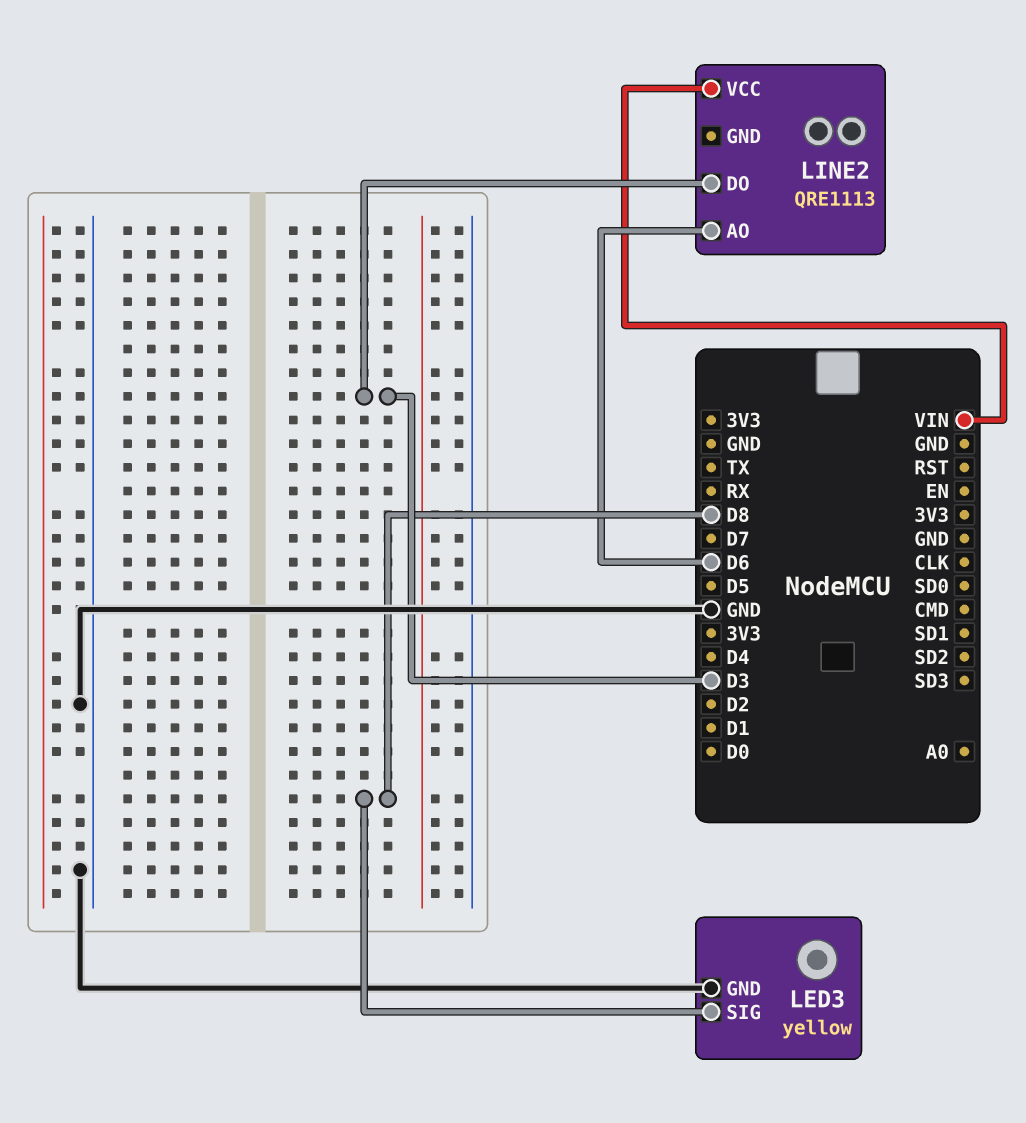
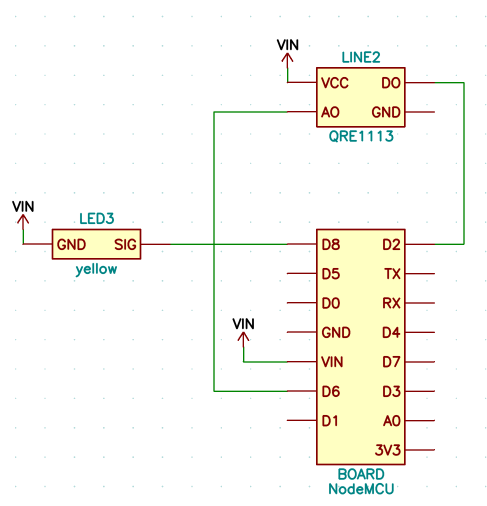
LED3 pin GND: GND -> VIN
LINE2 pin DO: D3 -> D2

